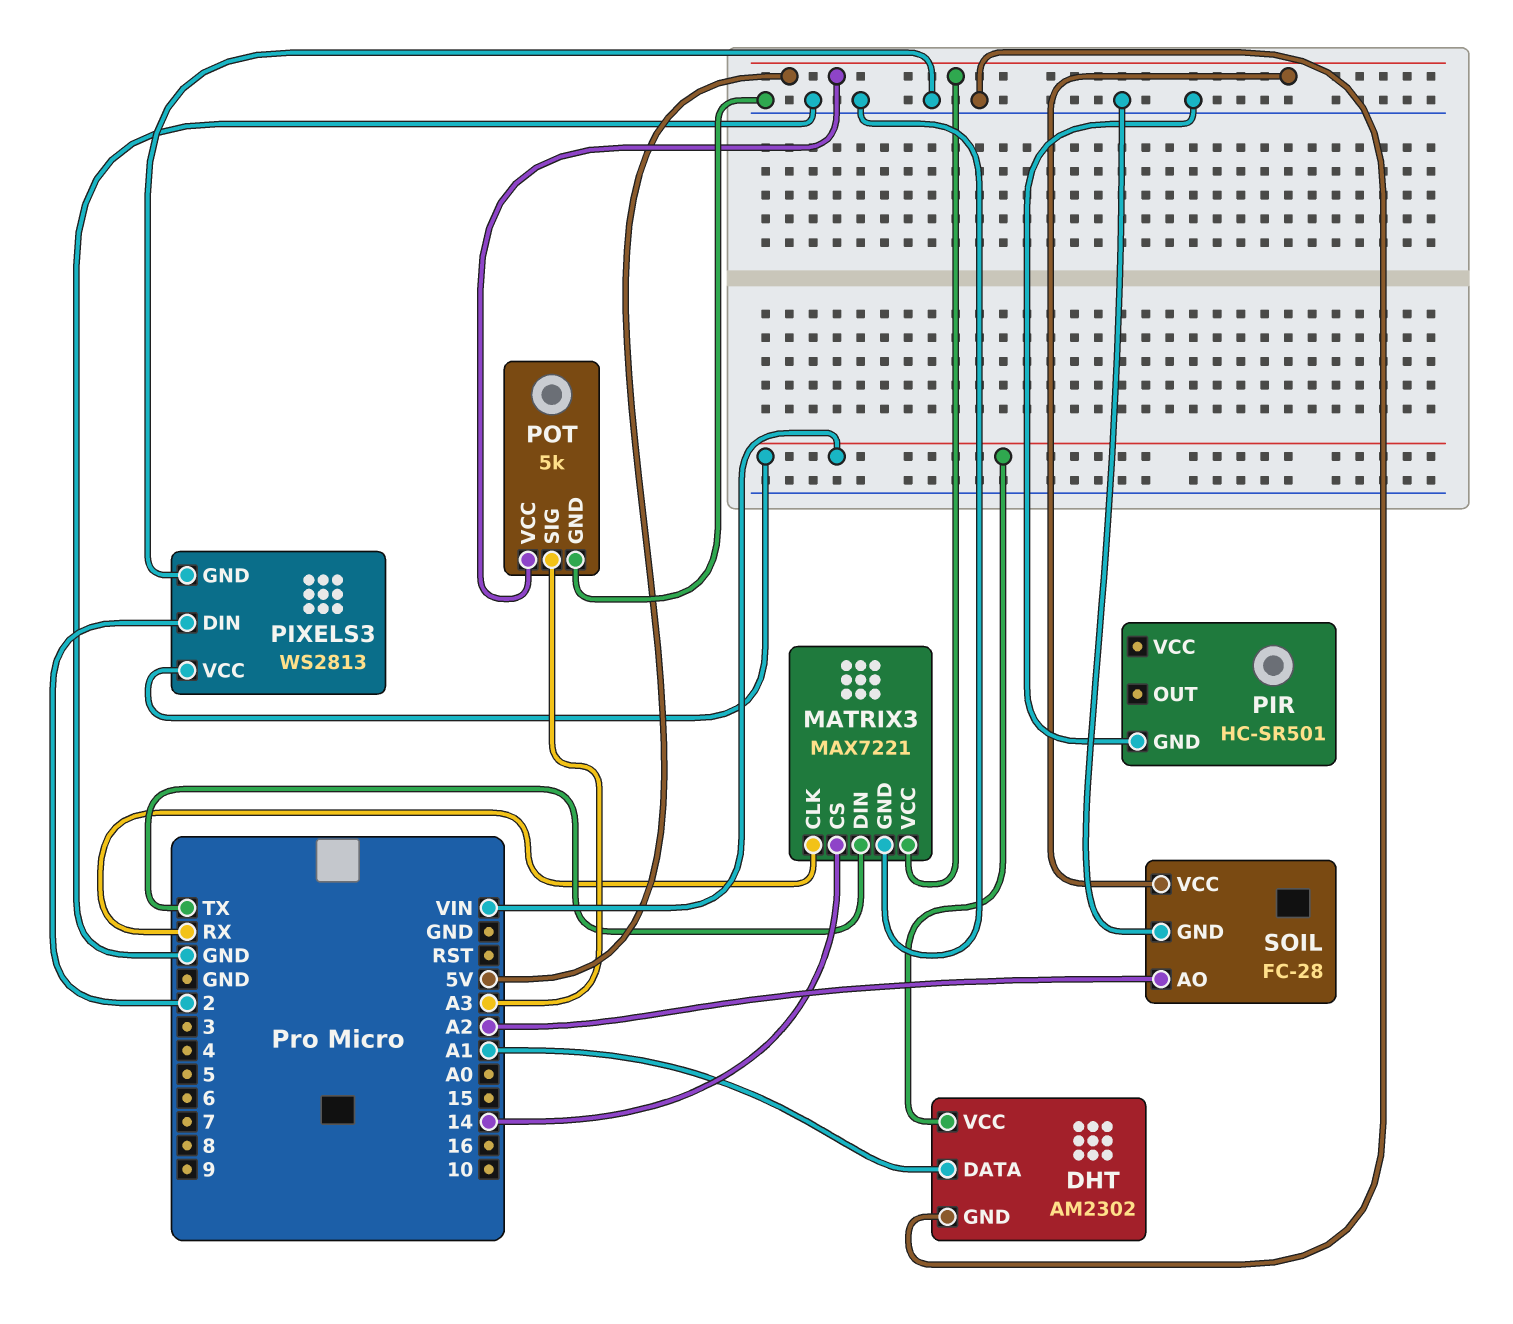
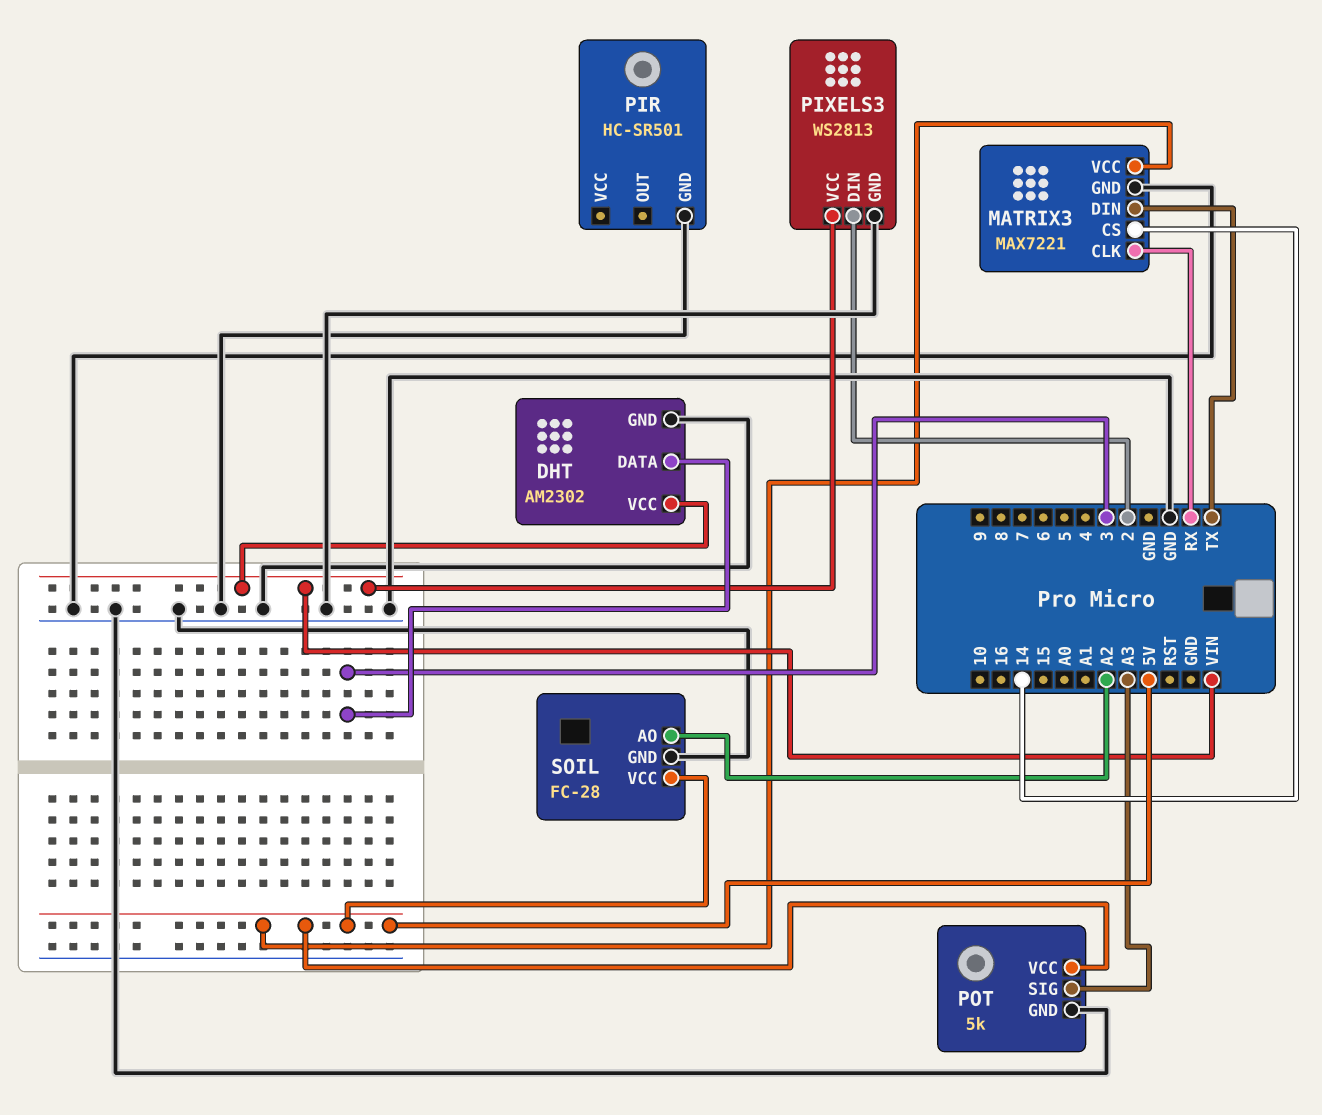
DHT pin DATA: A1 -> 3

